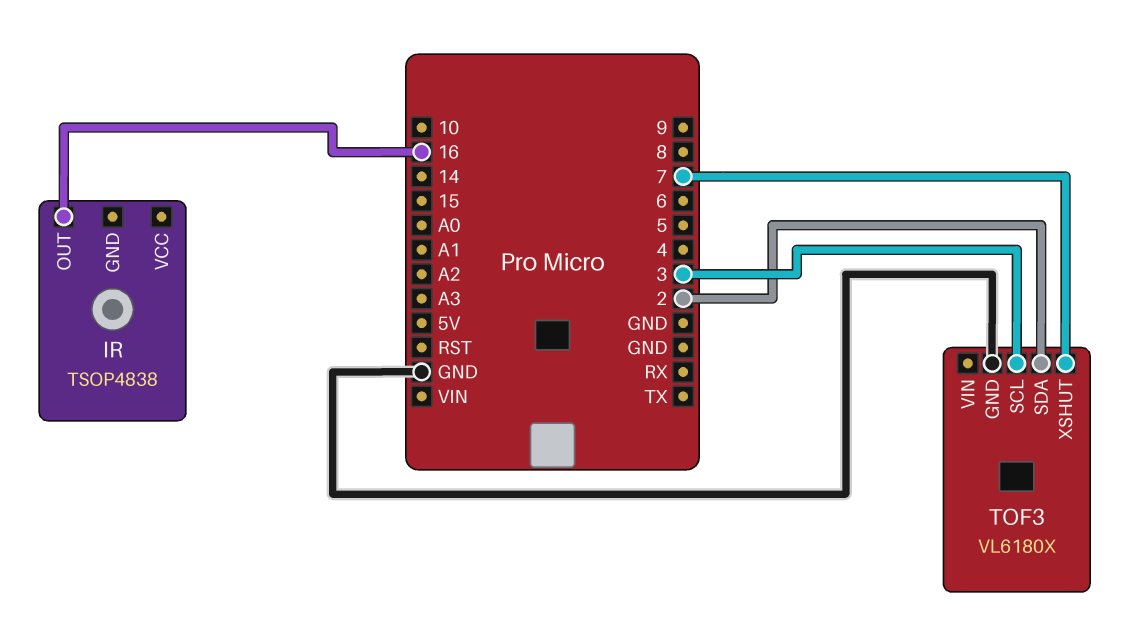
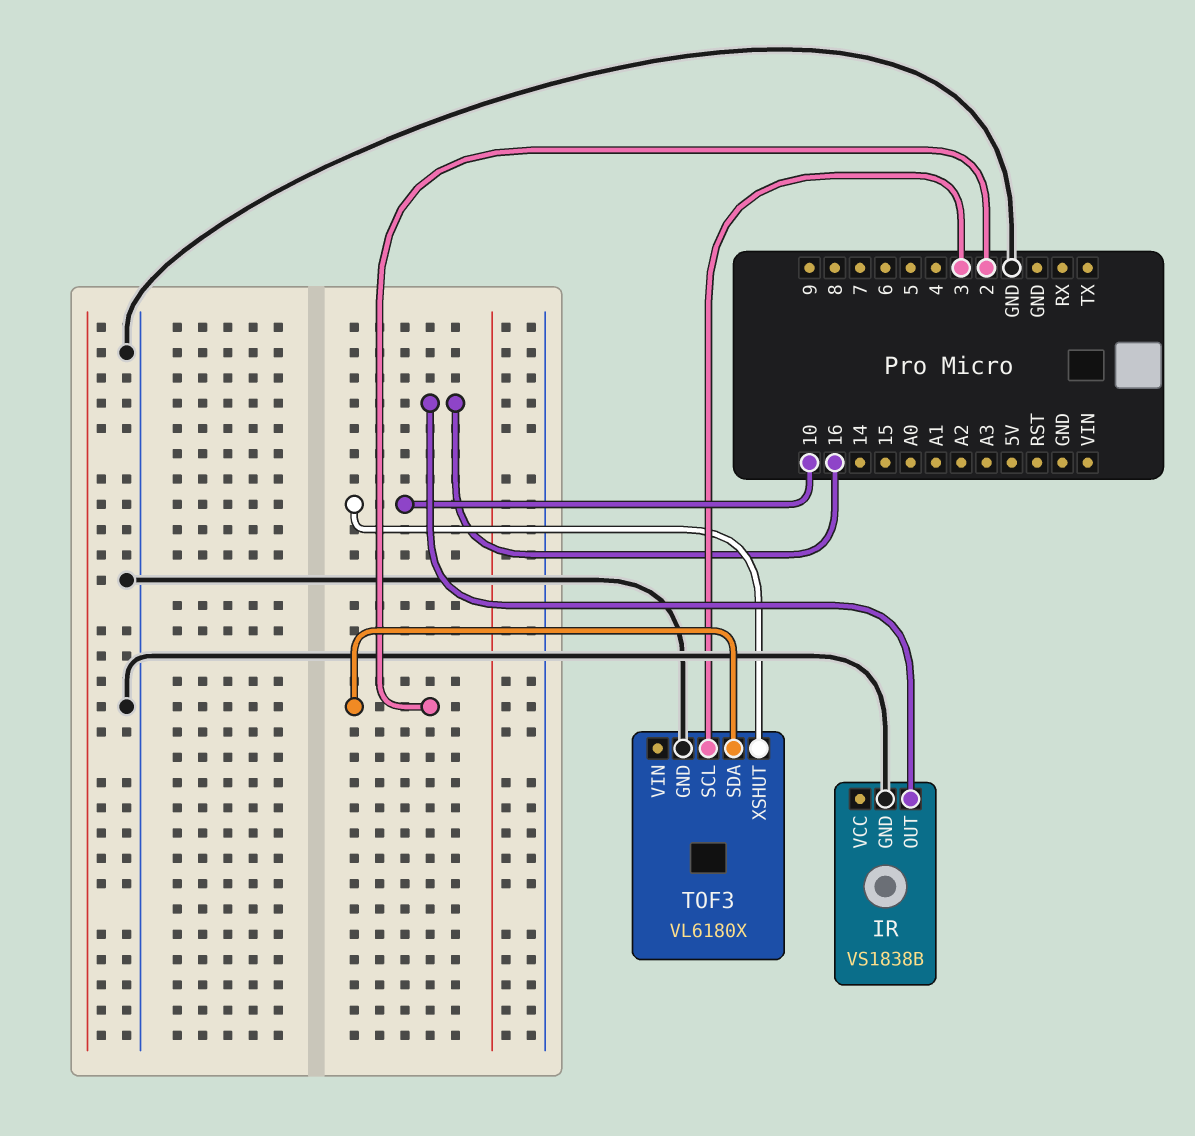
IR: TSOP4838 -> VS1838B
IR pin GND: none -> GND
TOF3 pin XSHUT: 7 -> 10

